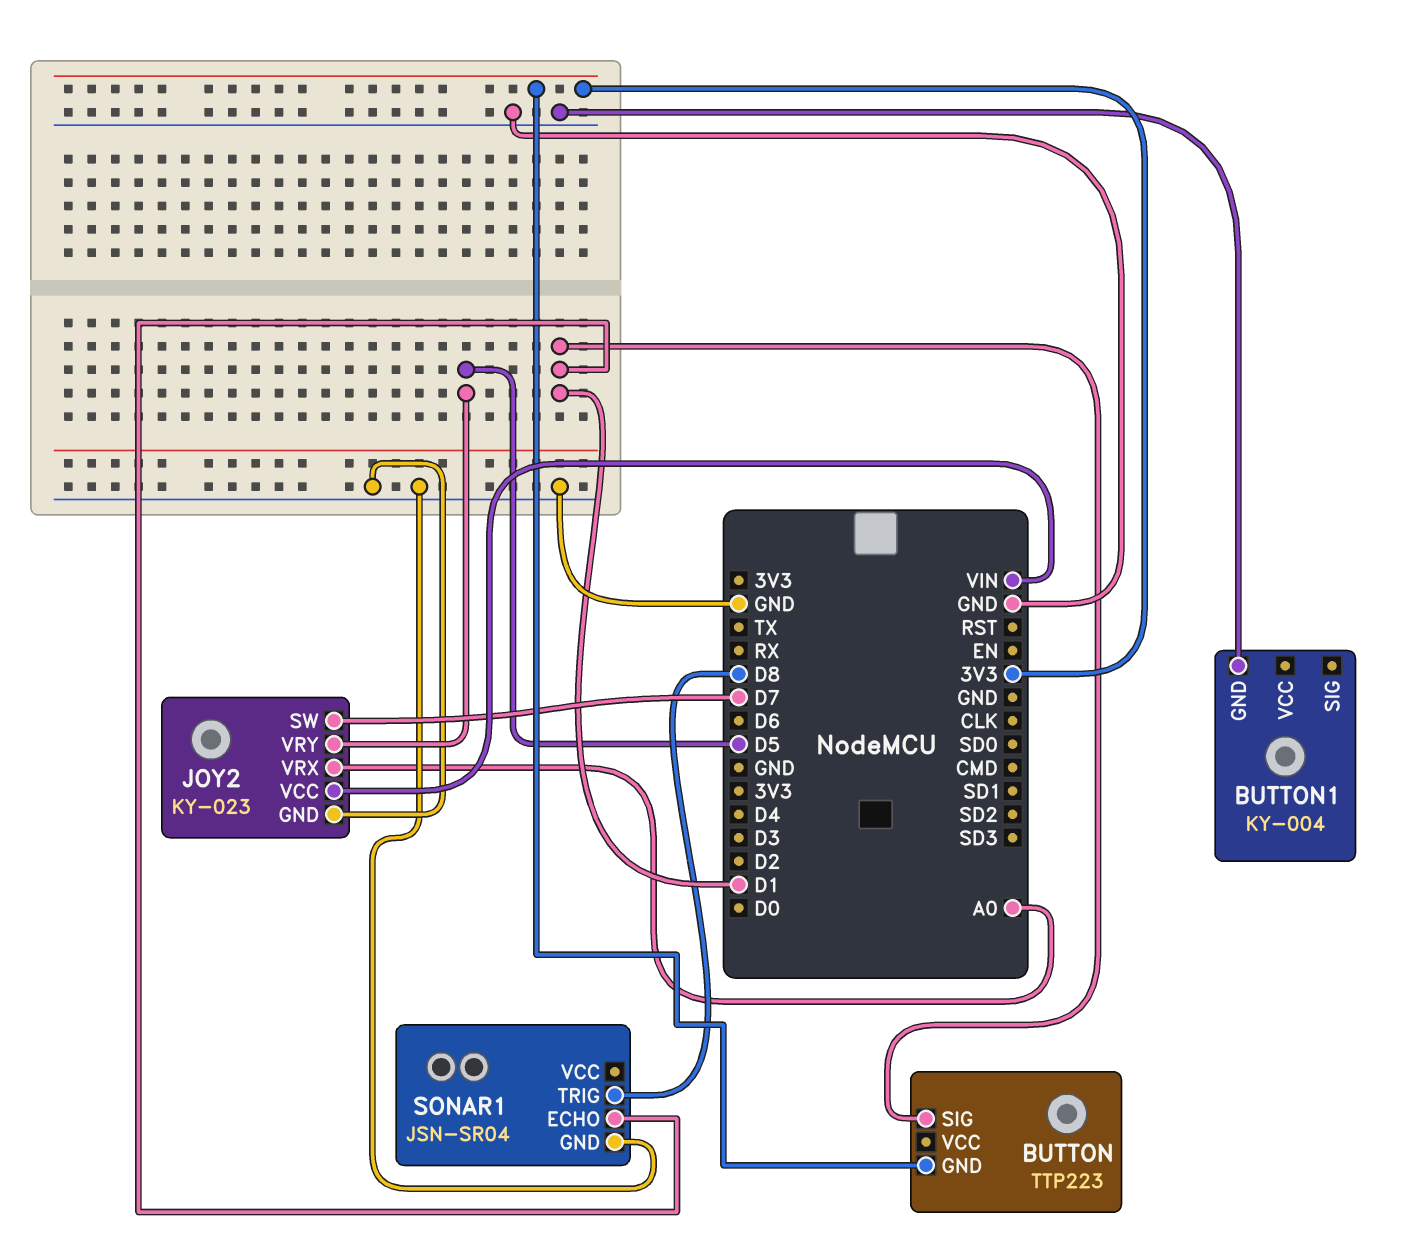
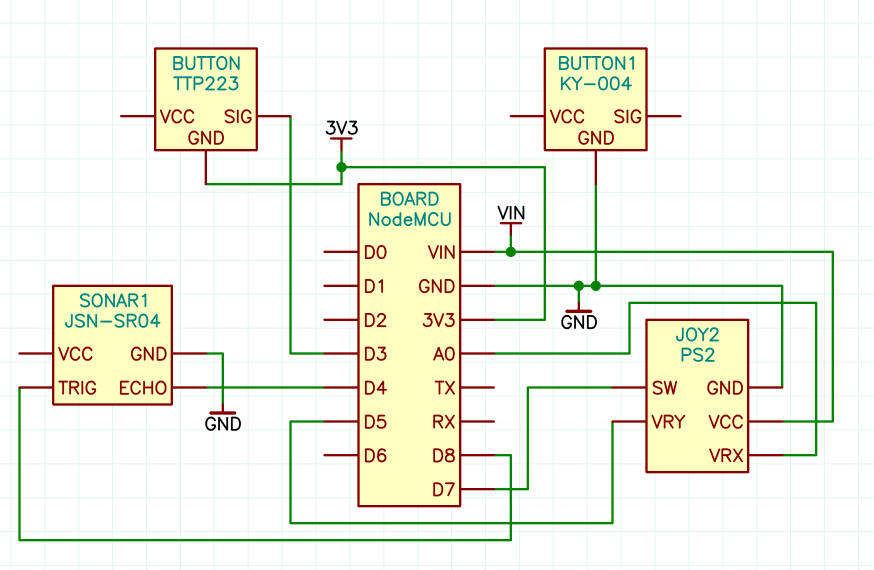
BUTTON pin SIG: D1 -> D3
JOY2: KY-023 -> PS2
SONAR1 pin ECHO: D1 -> D4

